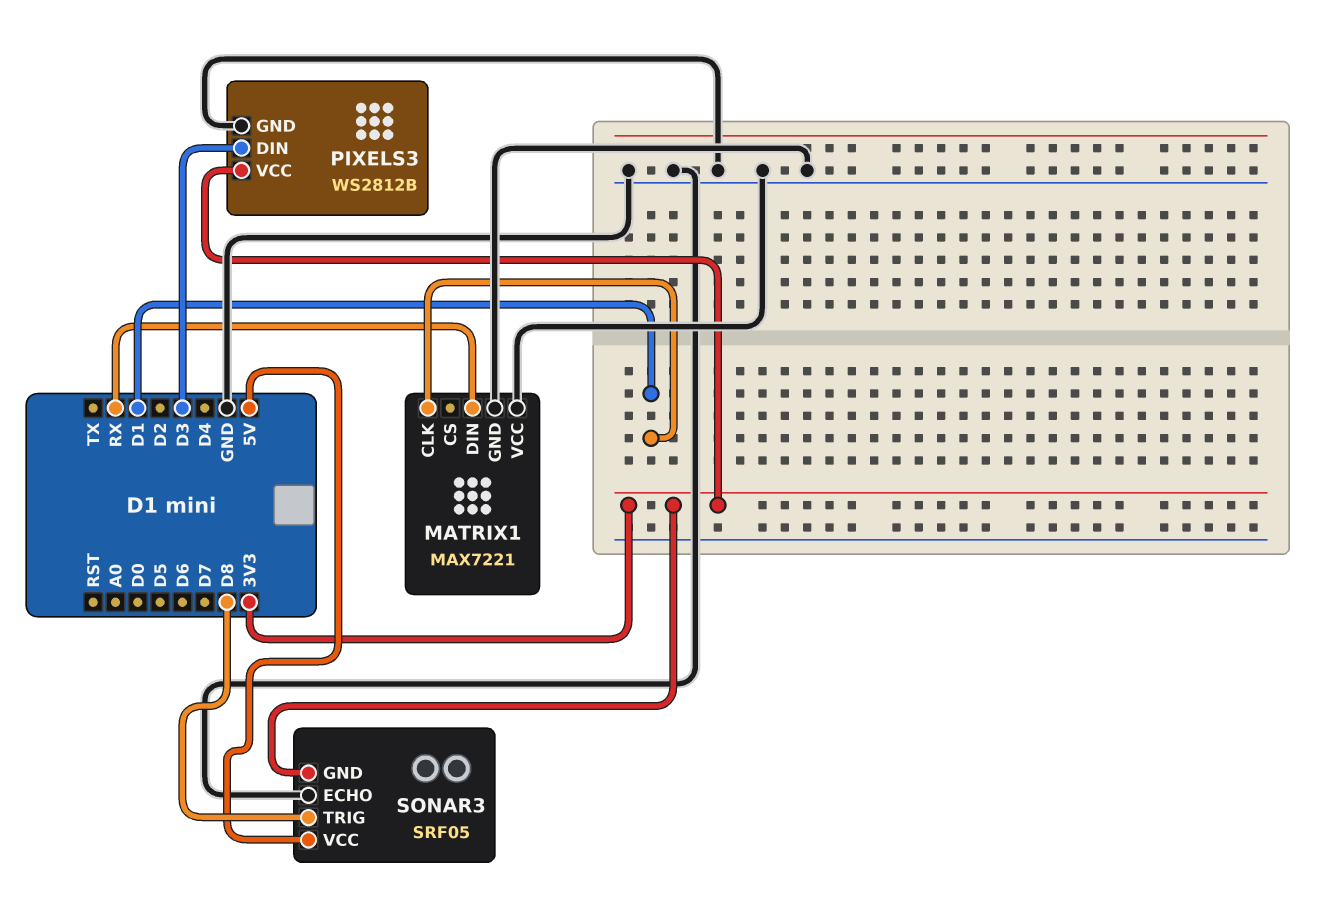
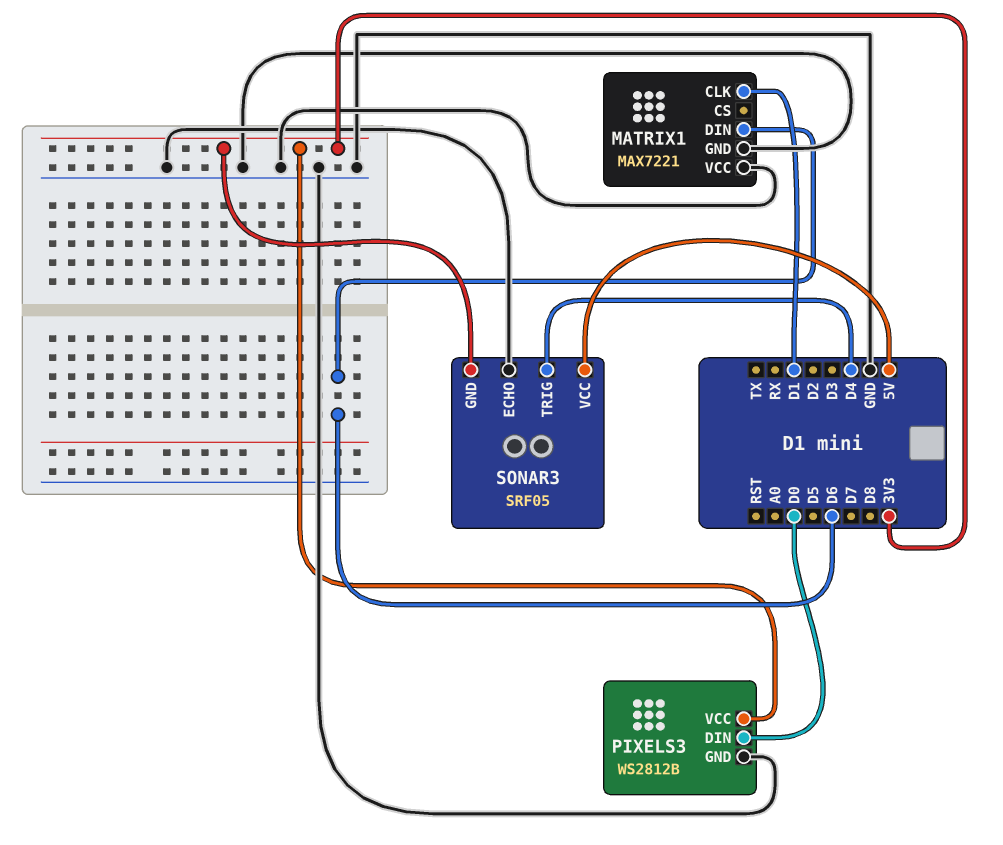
MATRIX1 pin DIN: RX -> D6
PIXELS3 pin DIN: D3 -> D0
SONAR3 pin TRIG: D8 -> D4

